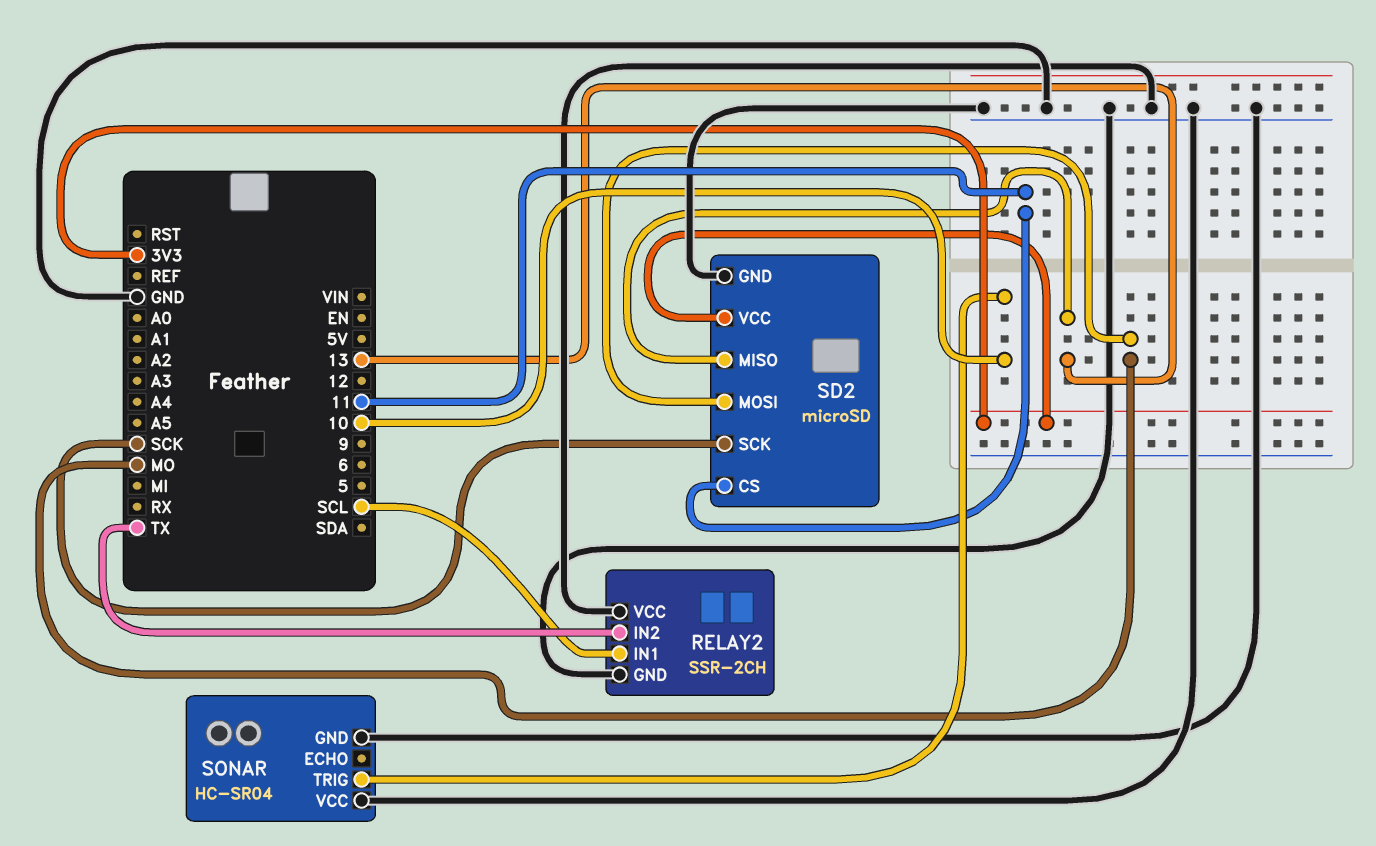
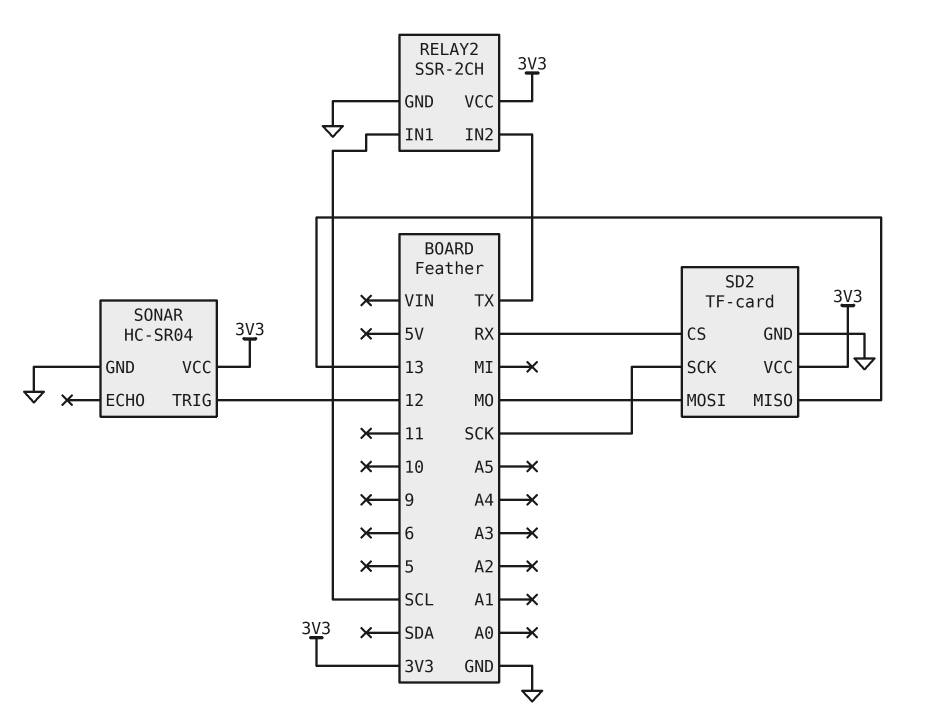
RELAY2 pin VCC: GND -> 3V3
SD2: microSD -> TF-card
SD2 pin CS: 11 -> RX
SONAR pin TRIG: 10 -> 12
SONAR pin VCC: GND -> 3V3

